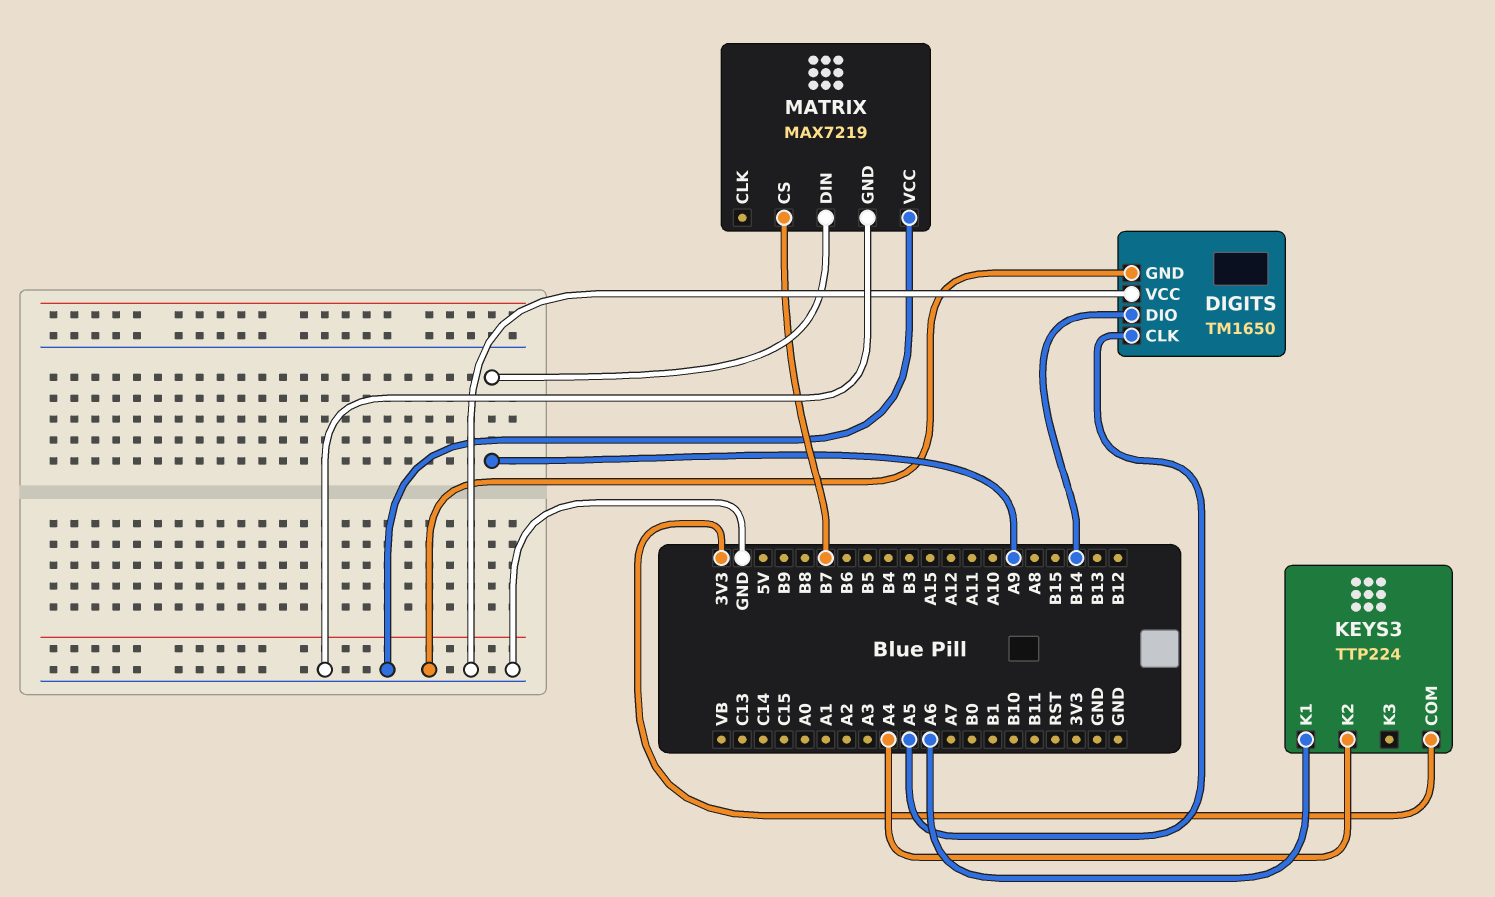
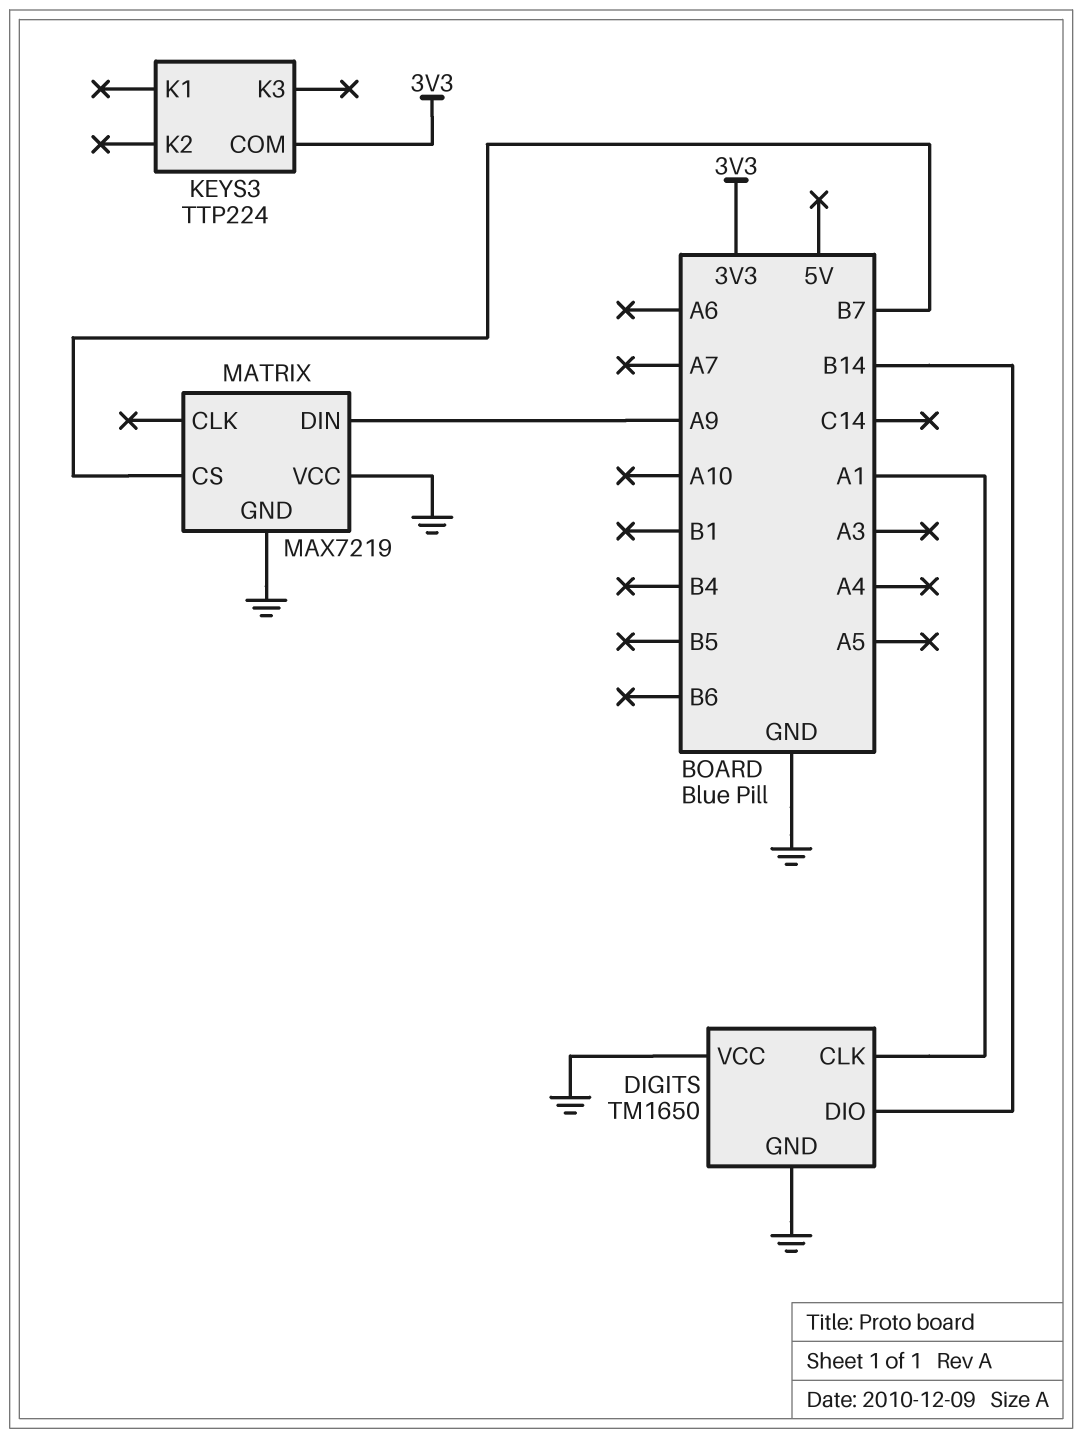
DIGITS pin CLK: A5 -> A1
KEYS3 pin K1: A6 -> none
KEYS3 pin K2: A4 -> none

